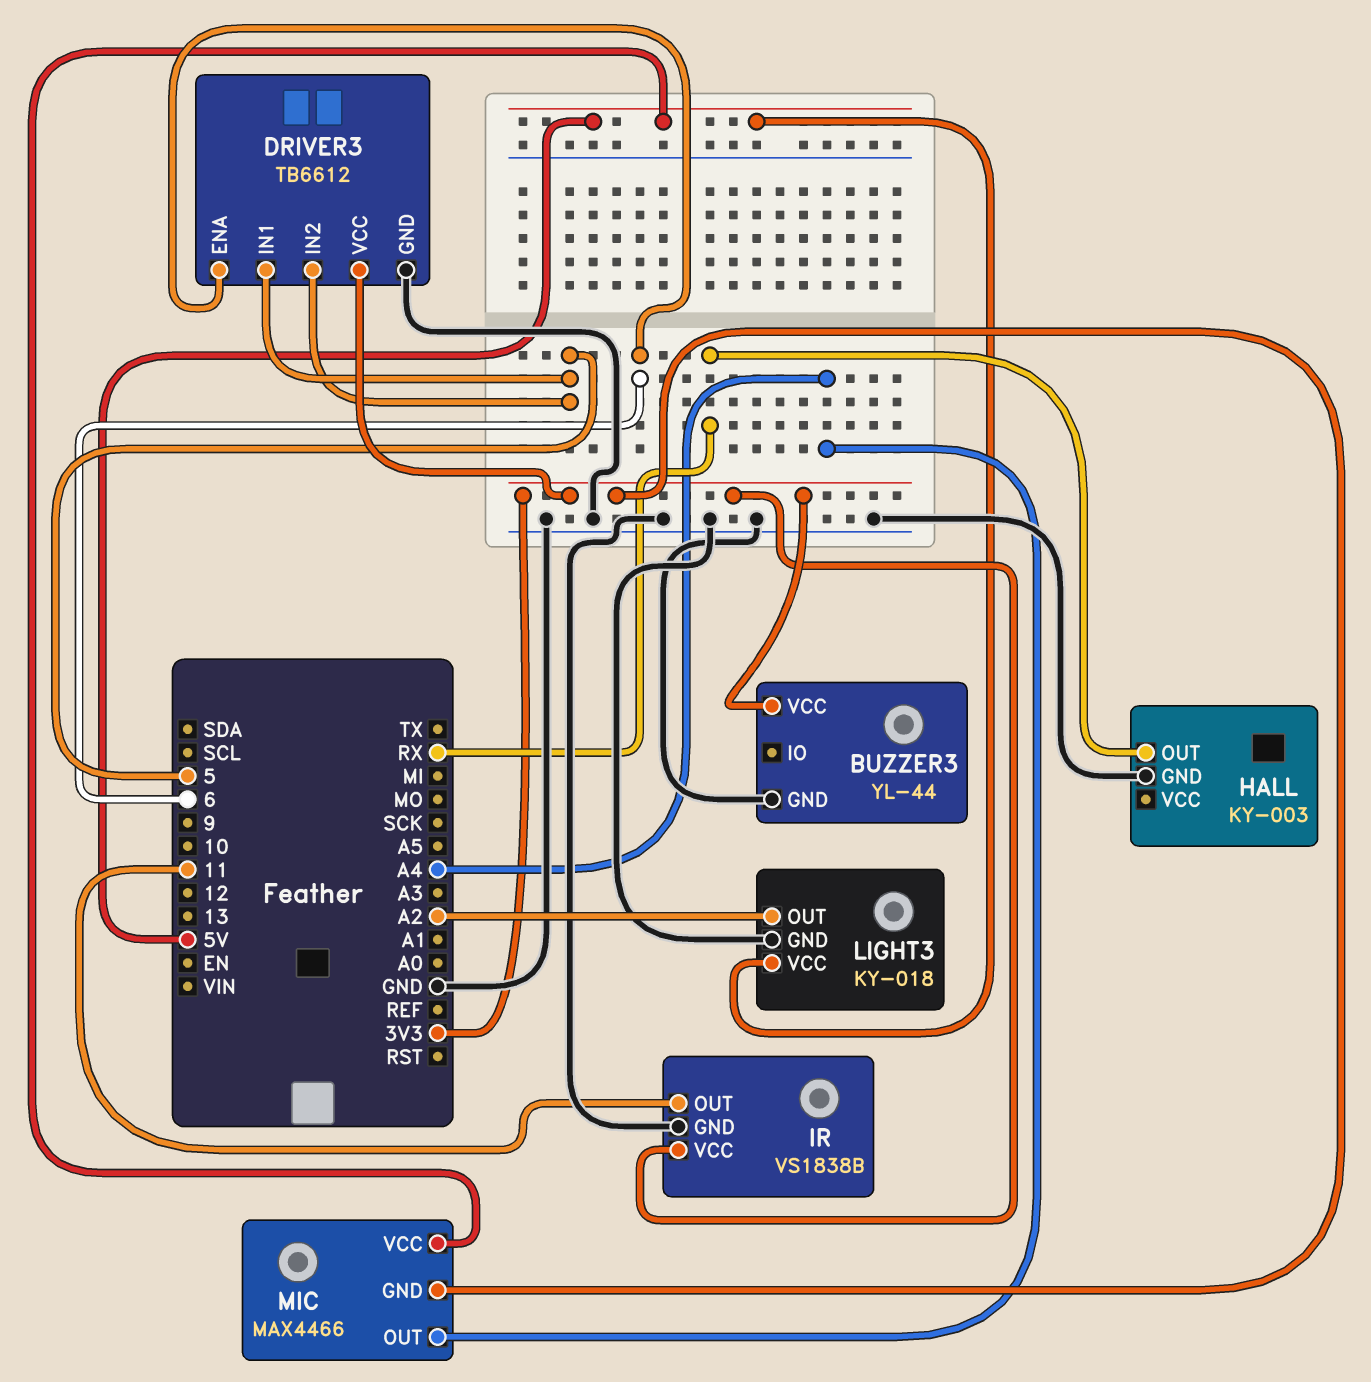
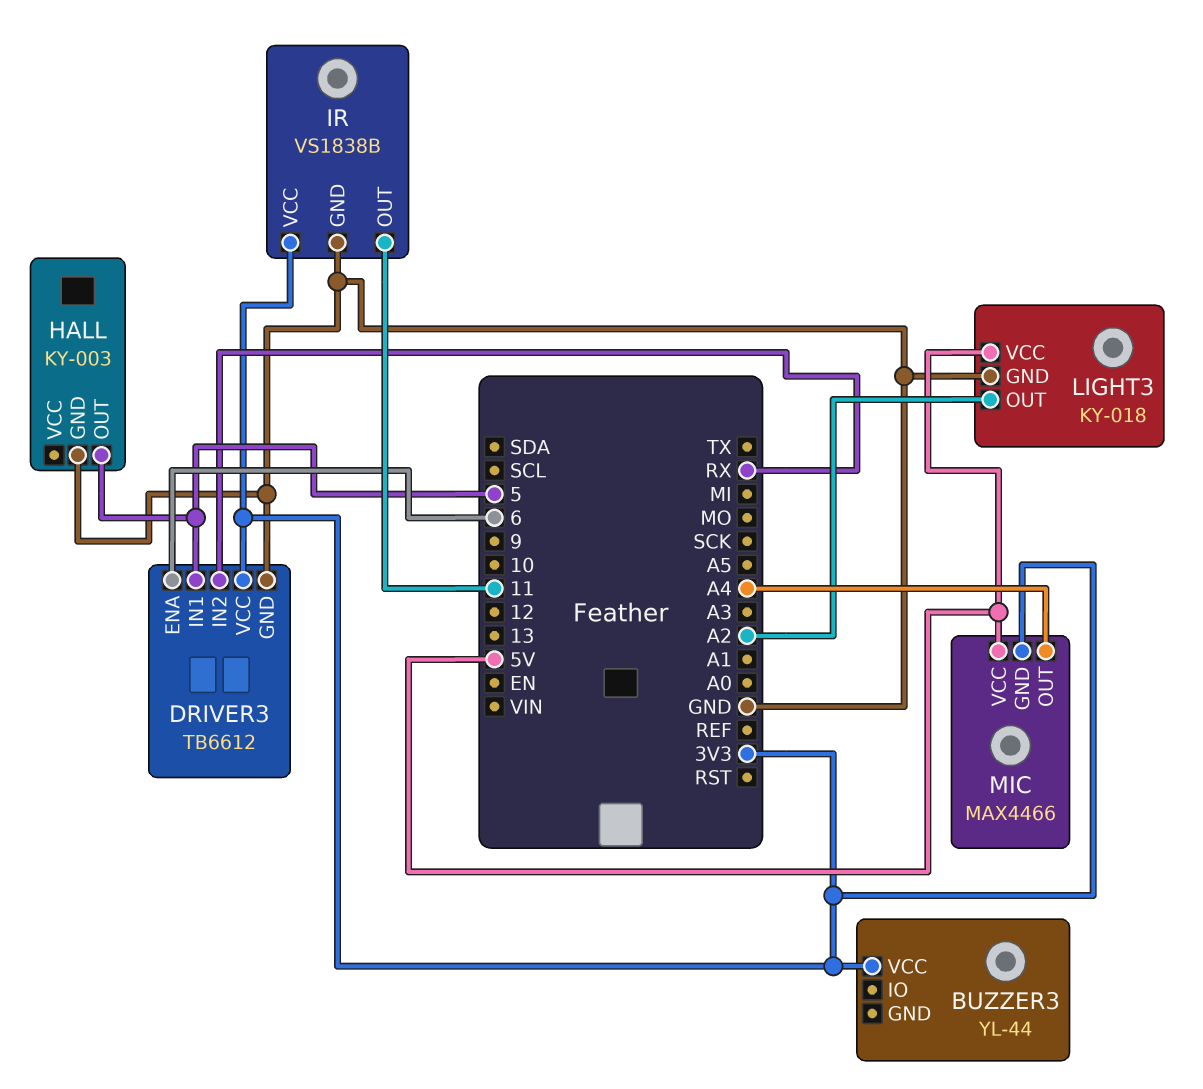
BUZZER3 pin GND: GND -> none
DRIVER3 pin IN2: 5 -> RX
HALL pin OUT: RX -> 5

